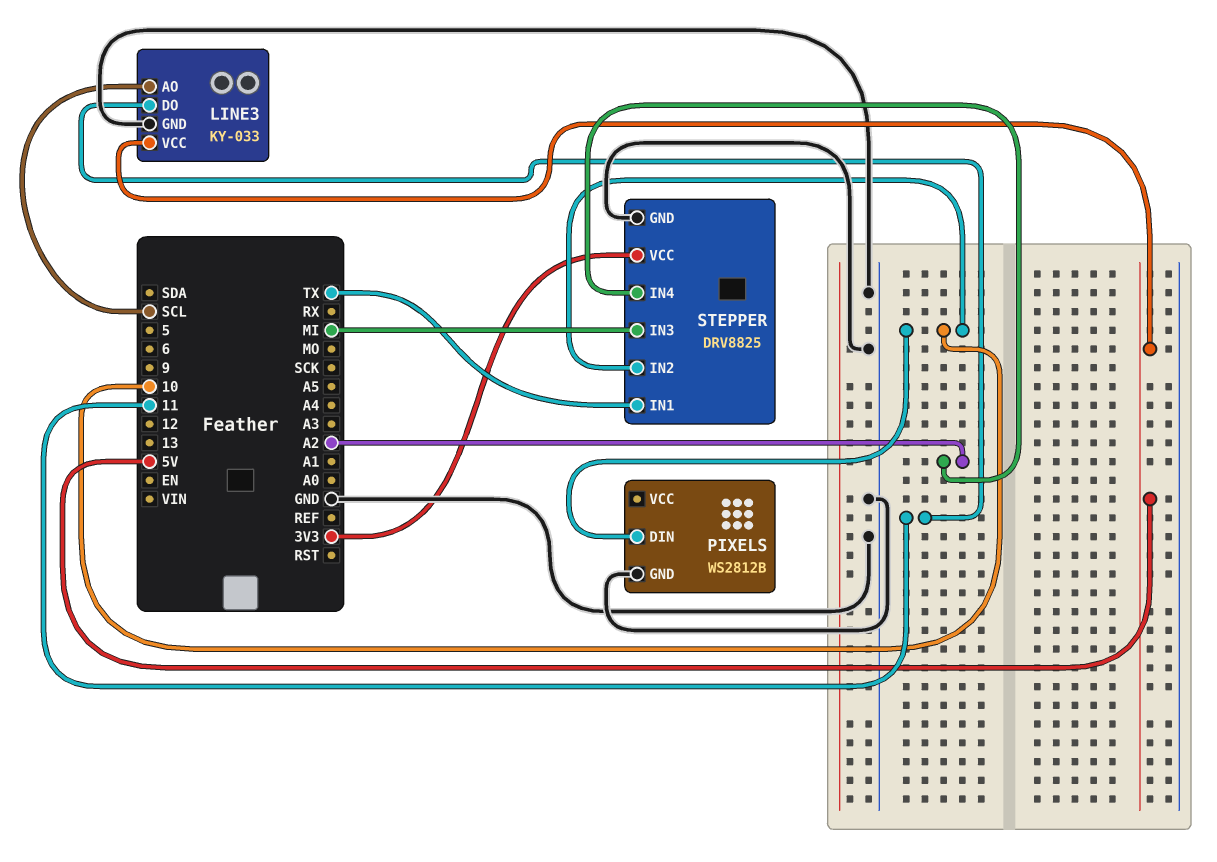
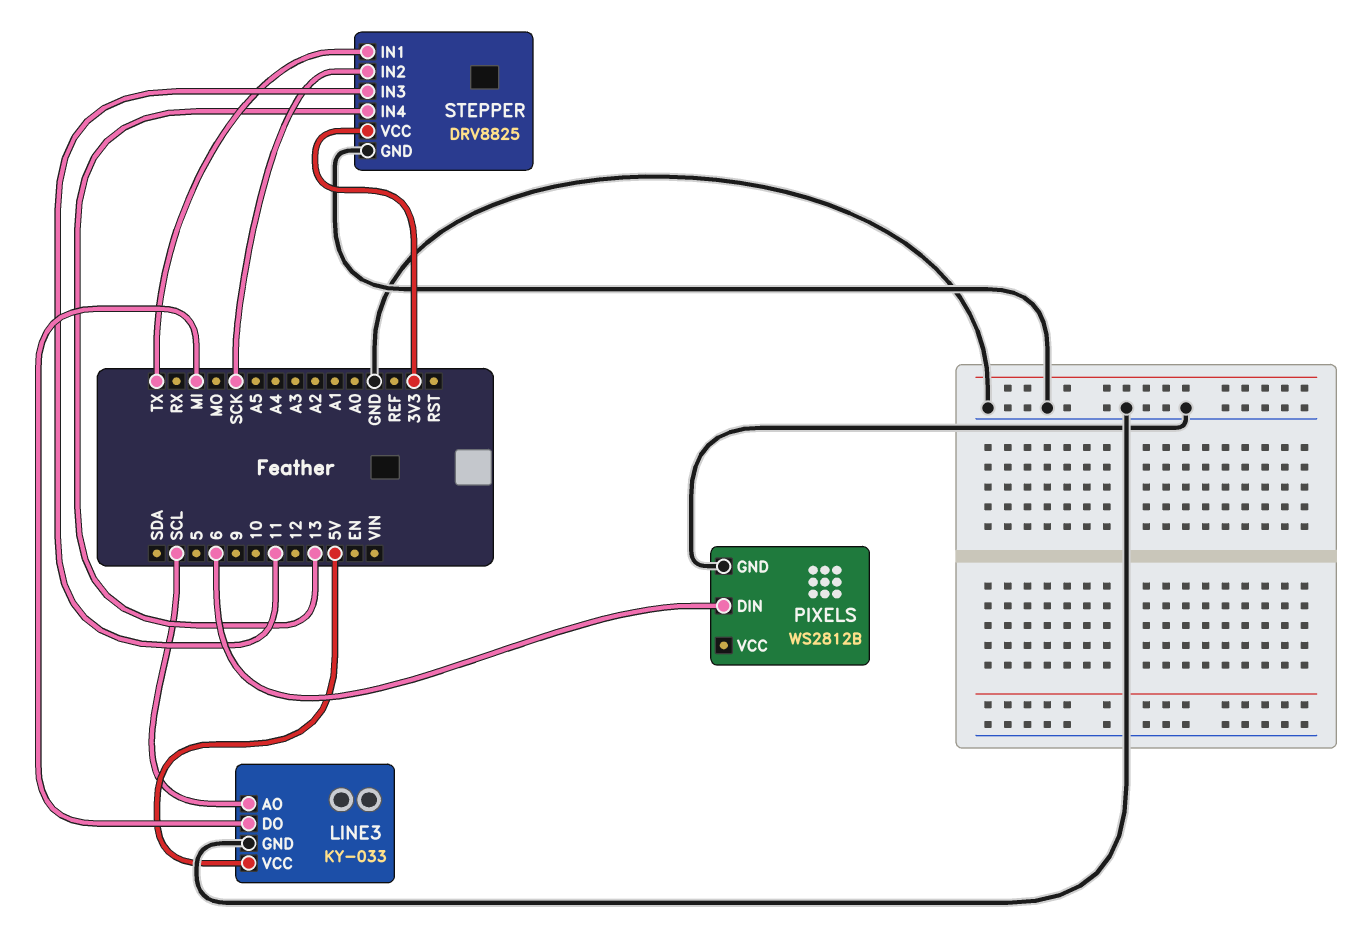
LINE3 pin DO: 11 -> MI
PIXELS pin DIN: 10 -> 6
STEPPER pin IN2: 10 -> SCK
STEPPER pin IN3: MI -> 11
STEPPER pin IN4: A2 -> 13

